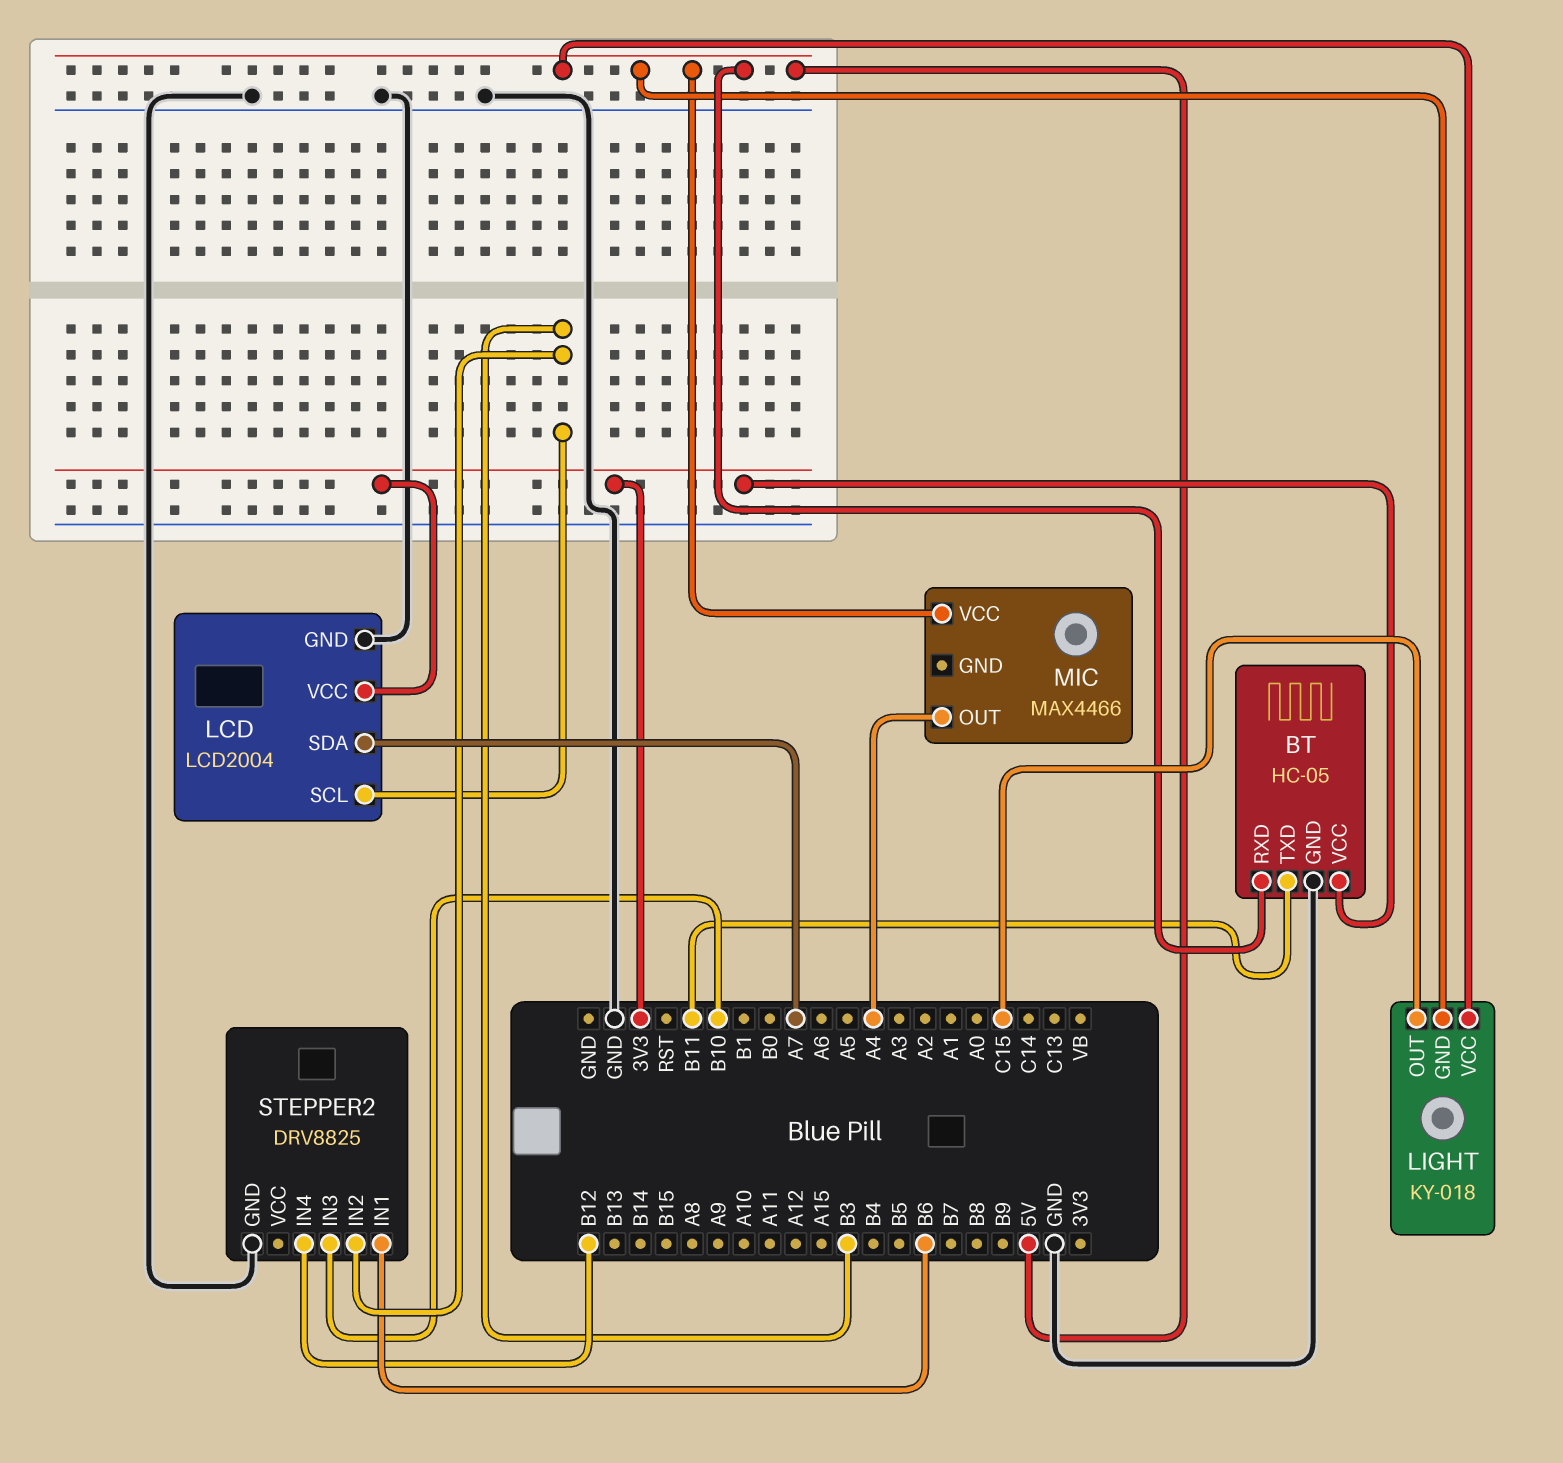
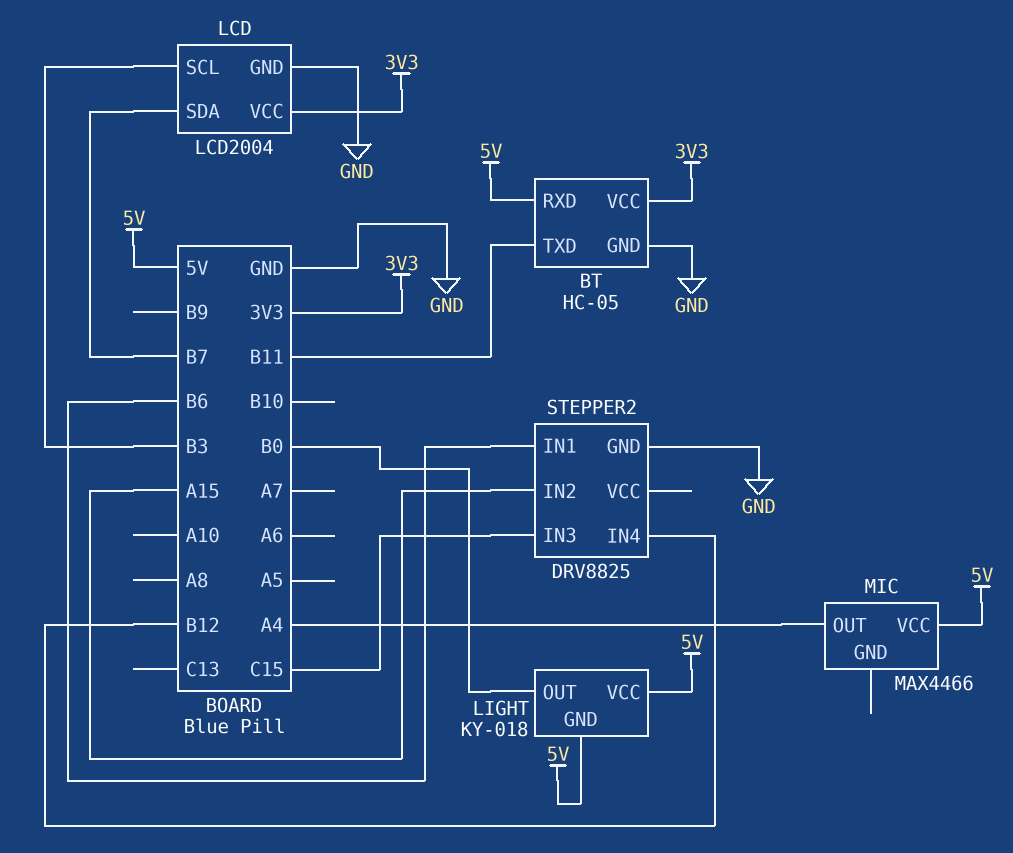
LCD pin SDA: A7 -> B7
LIGHT pin OUT: C15 -> B0
STEPPER2 pin IN2: B3 -> A15
STEPPER2 pin IN3: B10 -> C15

